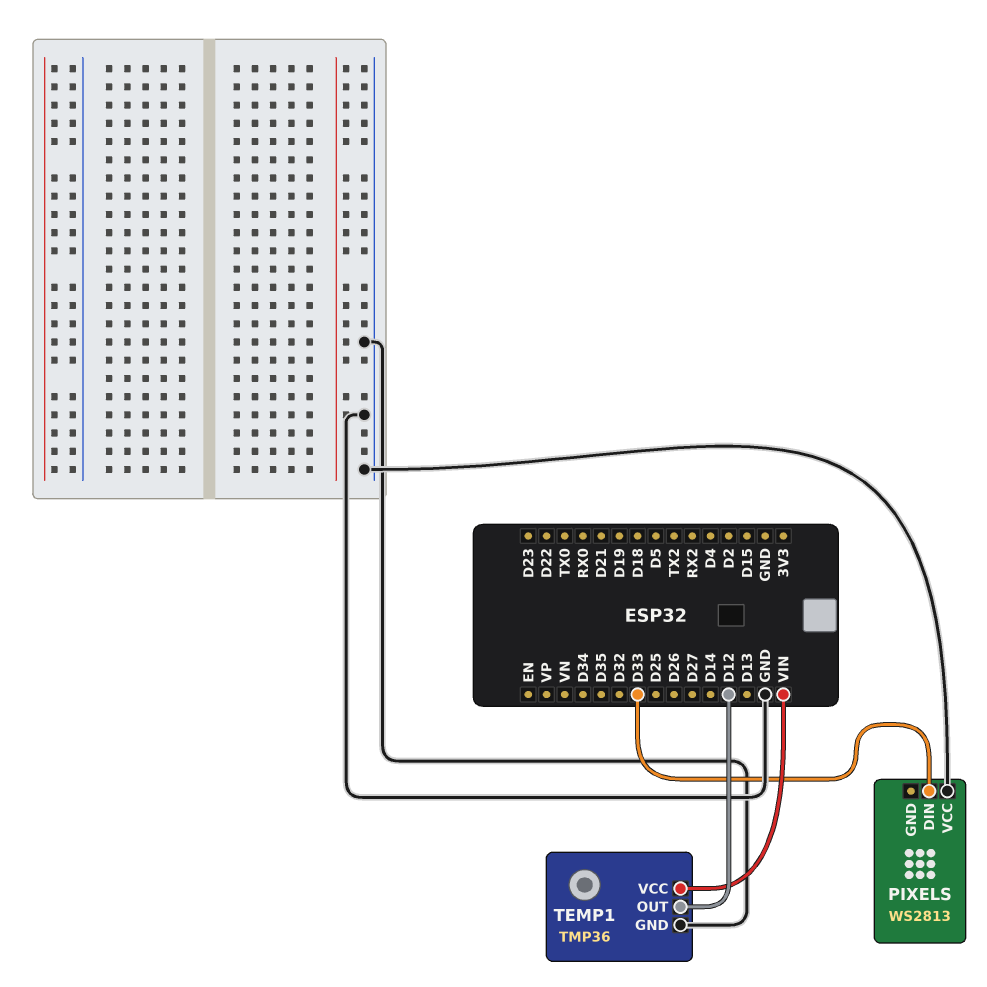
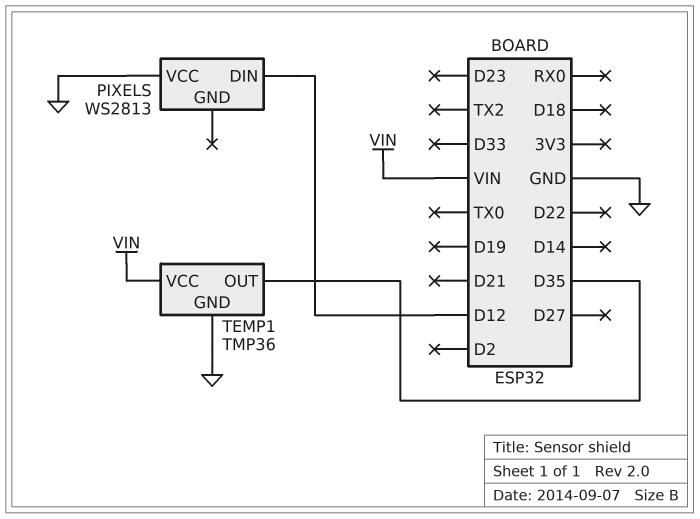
PIXELS pin DIN: D33 -> D12
TEMP1 pin OUT: D12 -> D35

